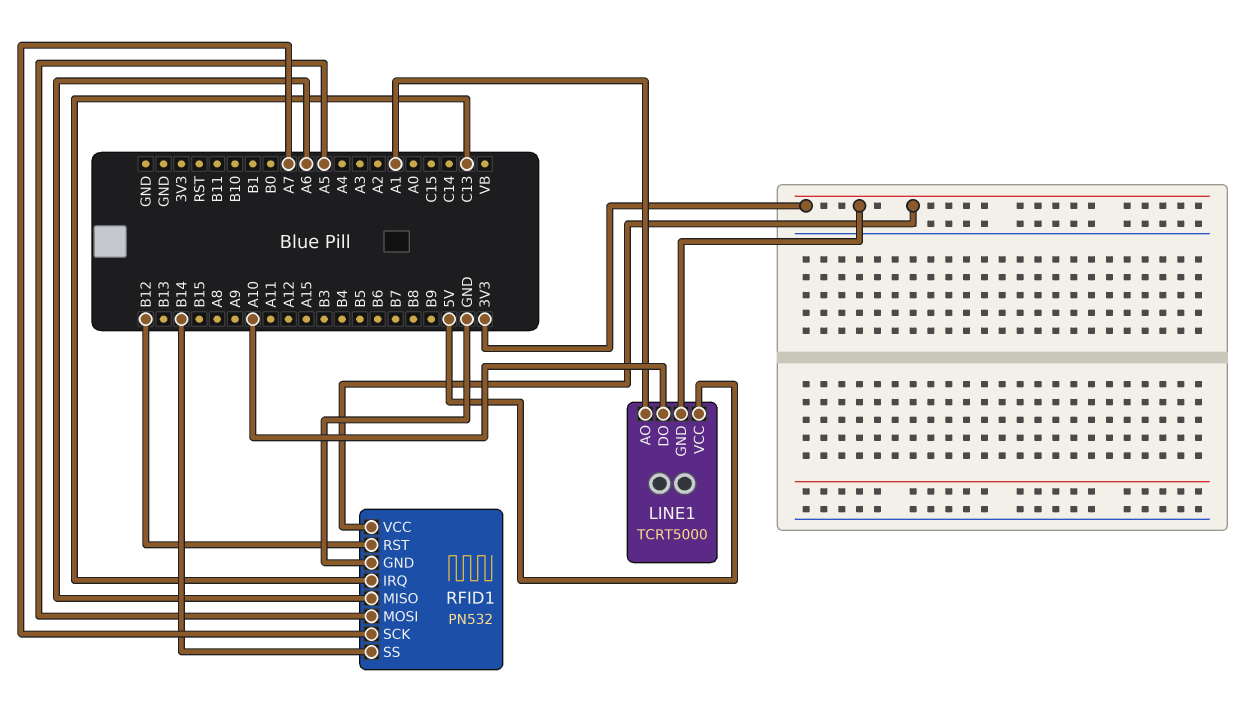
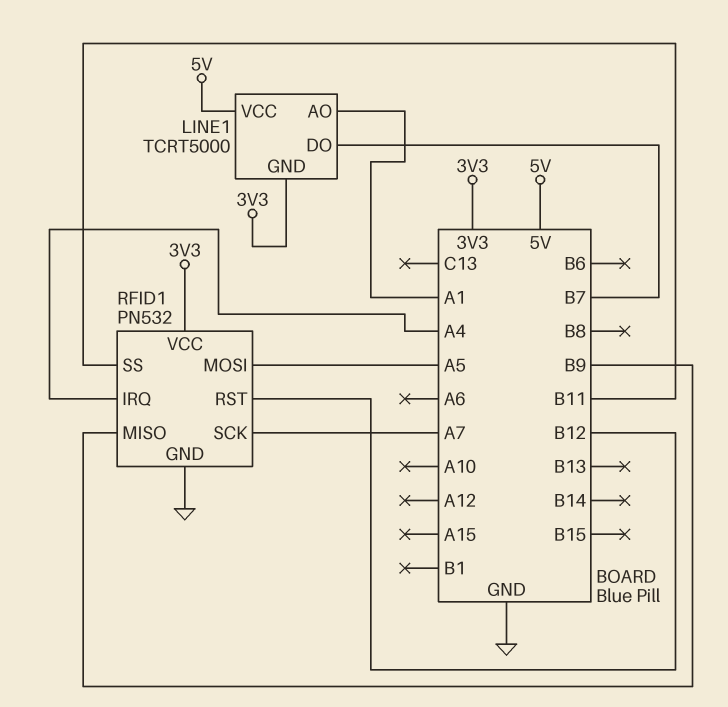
LINE1 pin DO: A10 -> B7
RFID1 pin IRQ: C13 -> A4
RFID1 pin MISO: A6 -> B9
RFID1 pin SS: B14 -> B11

